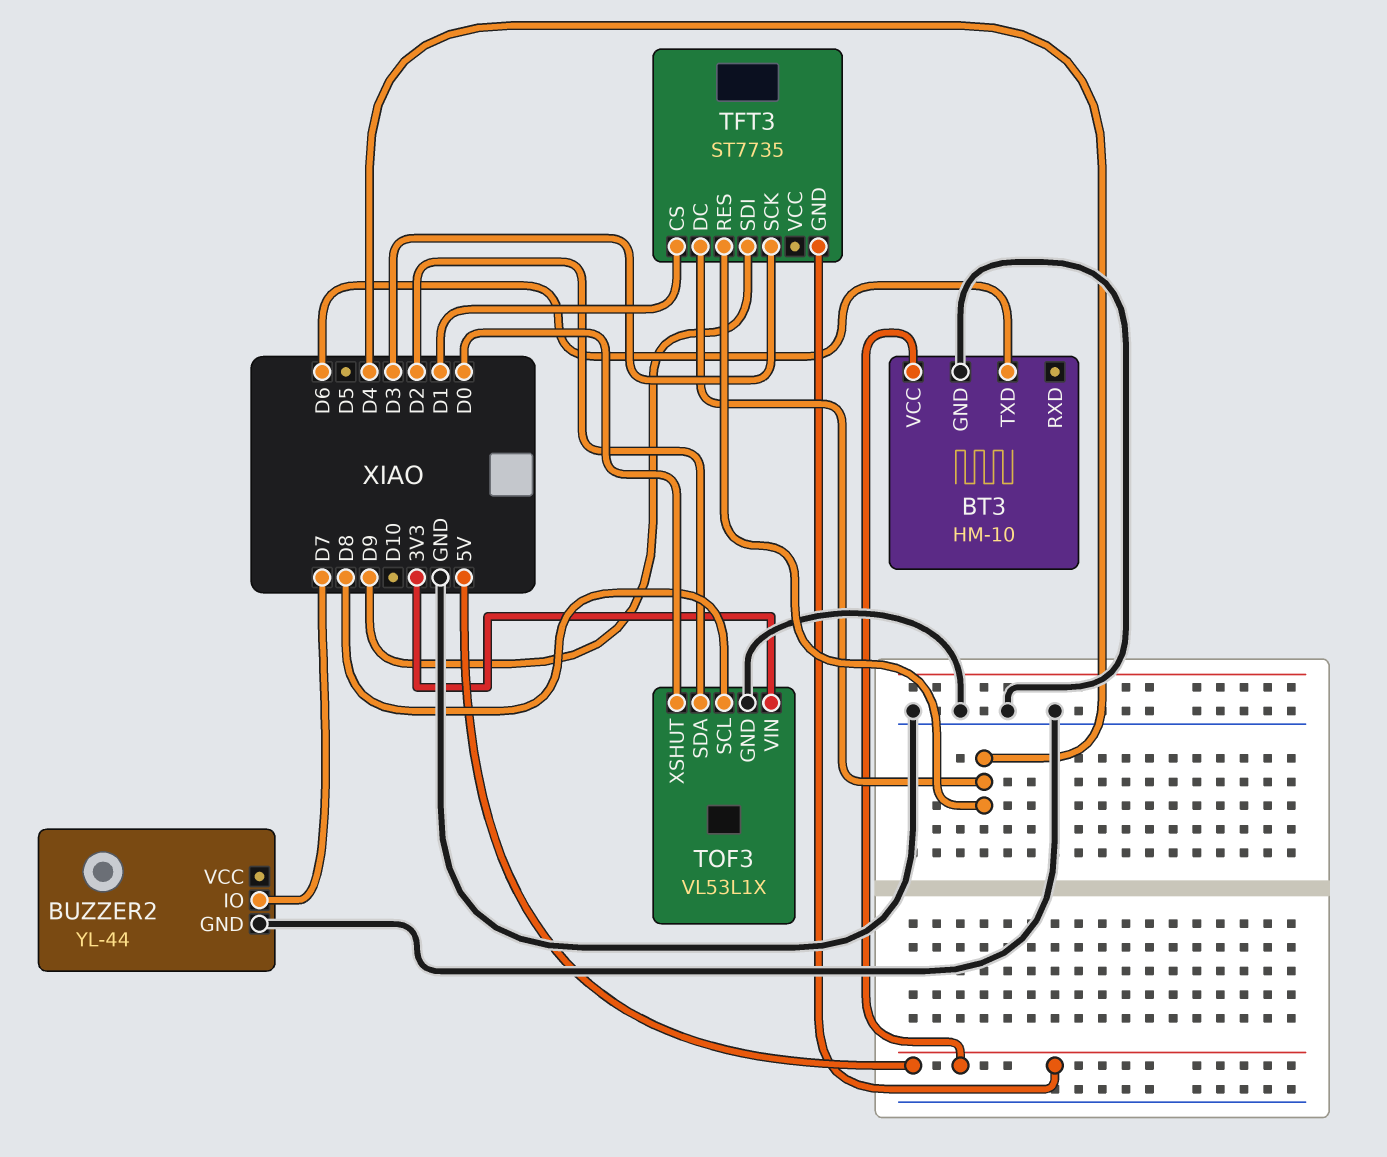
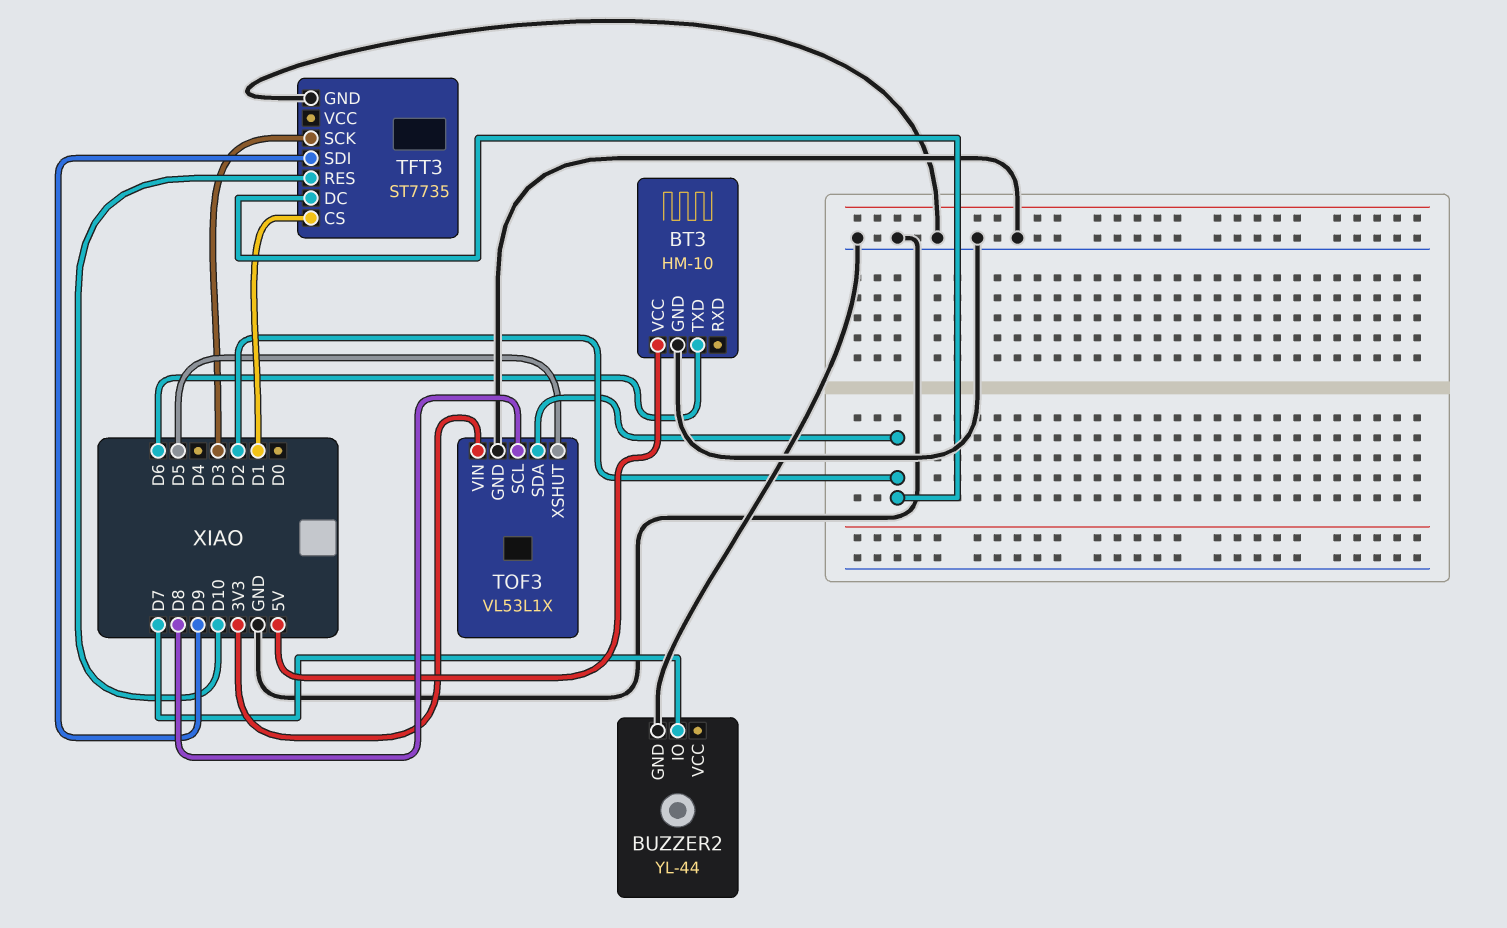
TFT3 pin DC: D4 -> D2
TFT3 pin GND: 5V -> GND
TFT3 pin RES: D4 -> D10
TOF3 pin XSHUT: D0 -> D5

